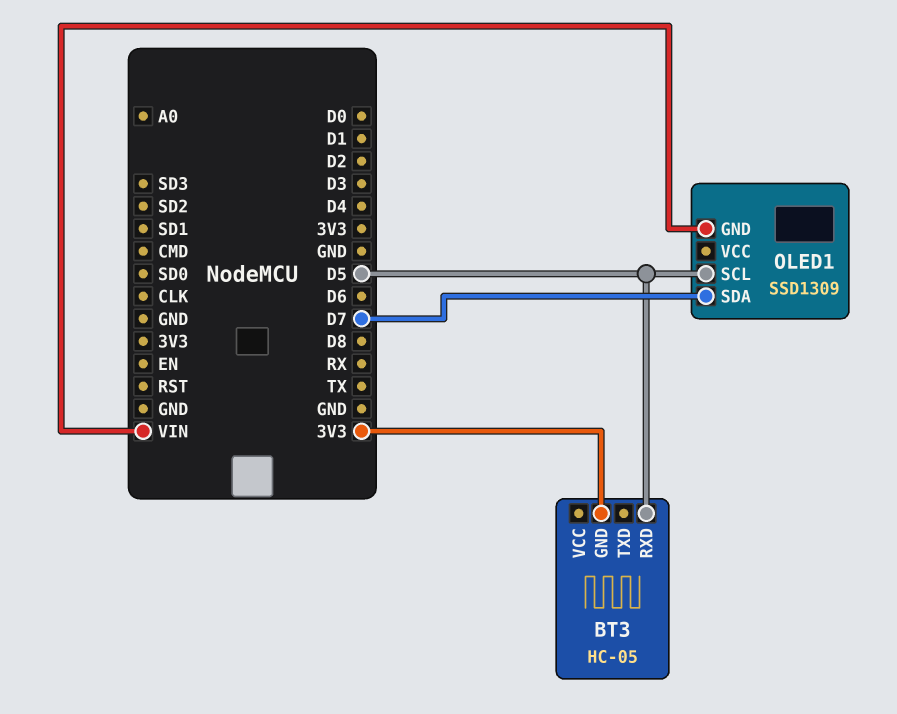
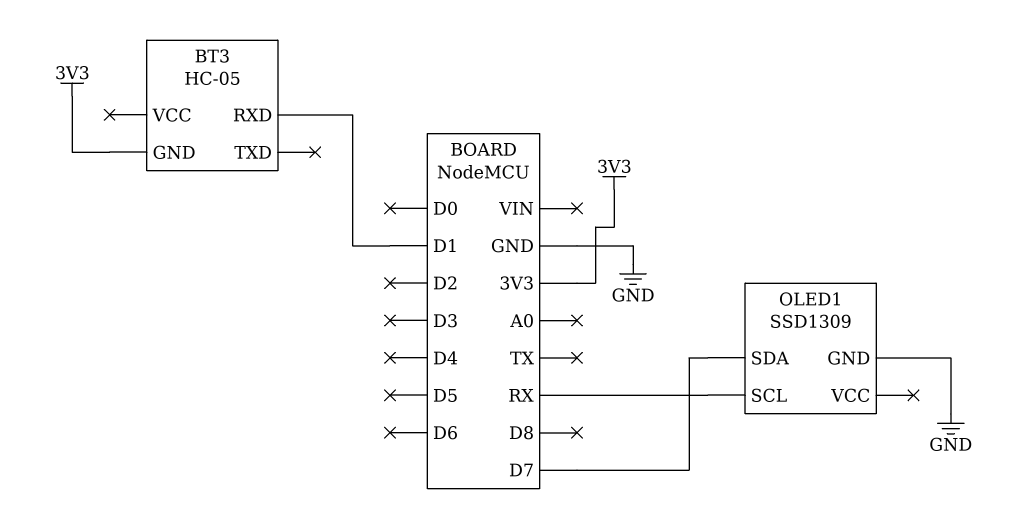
BT3 pin RXD: D5 -> D1
OLED1 pin GND: VIN -> GND
OLED1 pin SCL: D5 -> RX

